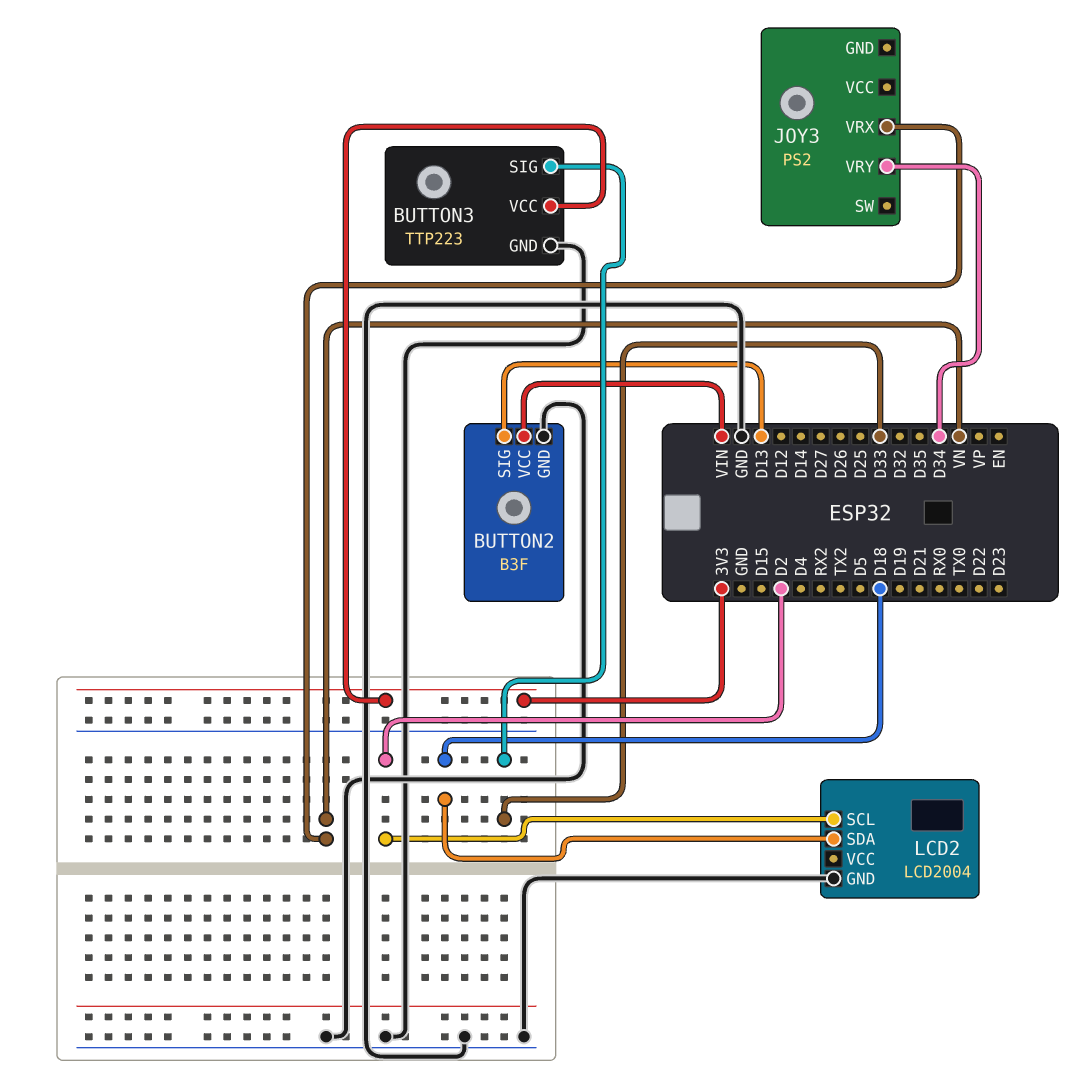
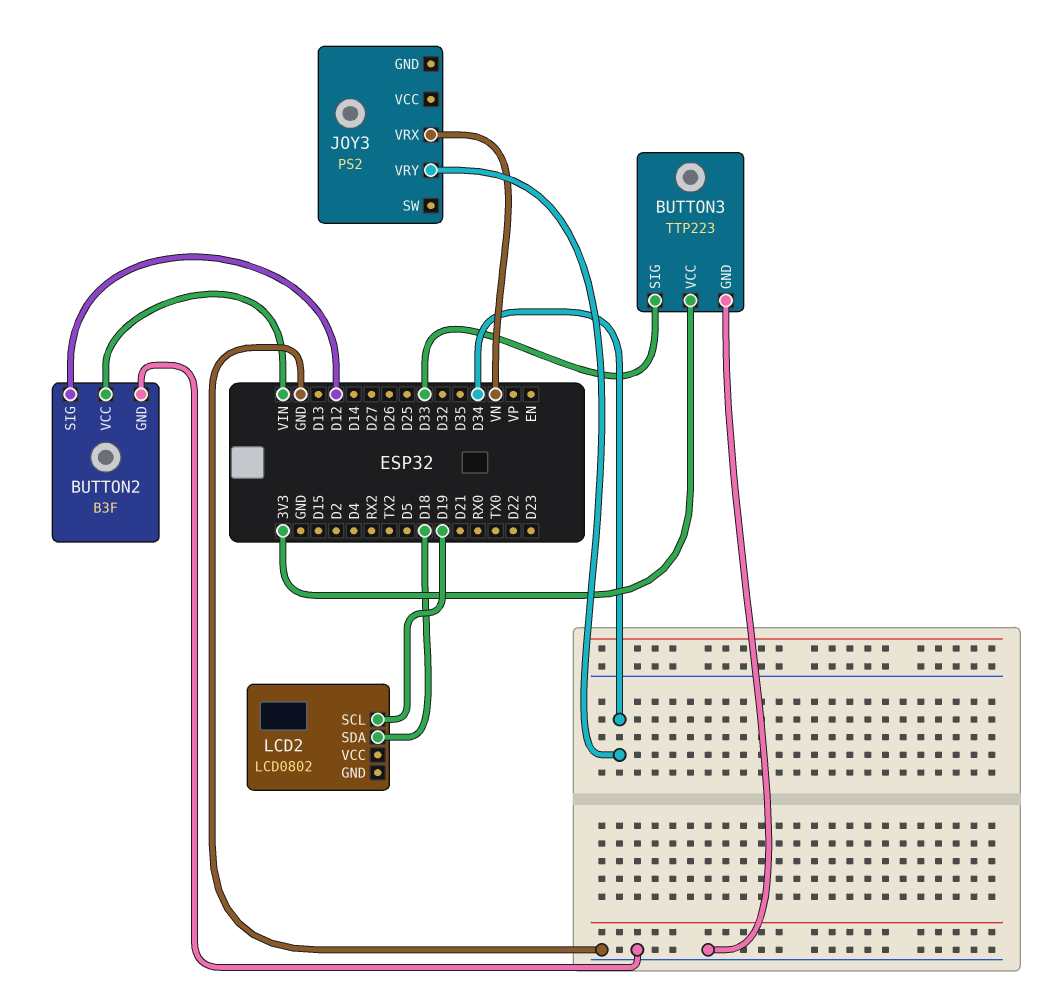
BUTTON2 pin SIG: D13 -> D12
LCD2: LCD2004 -> LCD0802
LCD2 pin GND: GND -> none
LCD2 pin SCL: D2 -> D19

